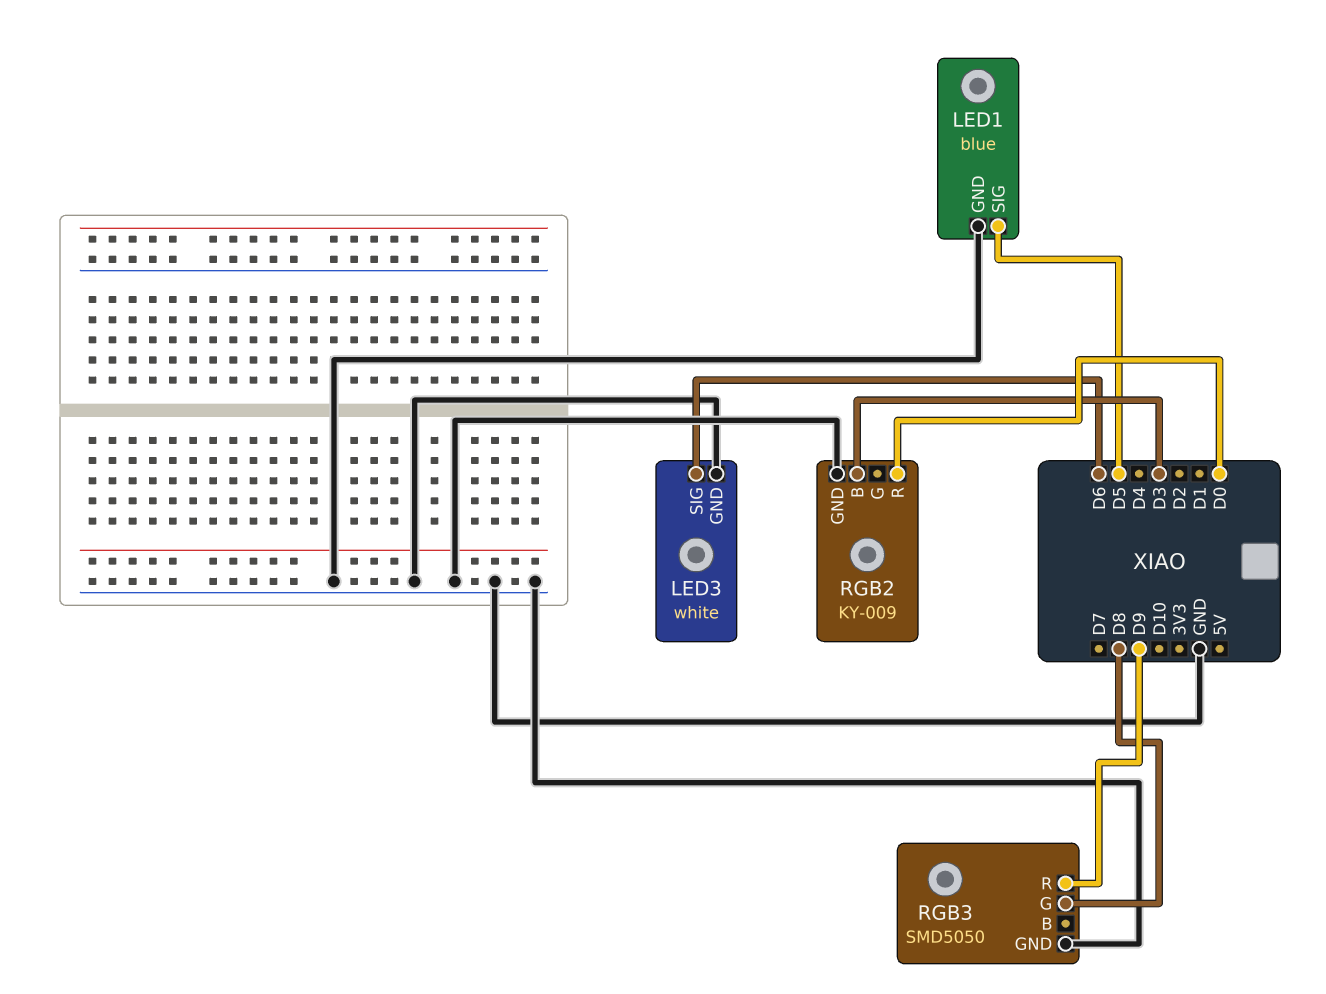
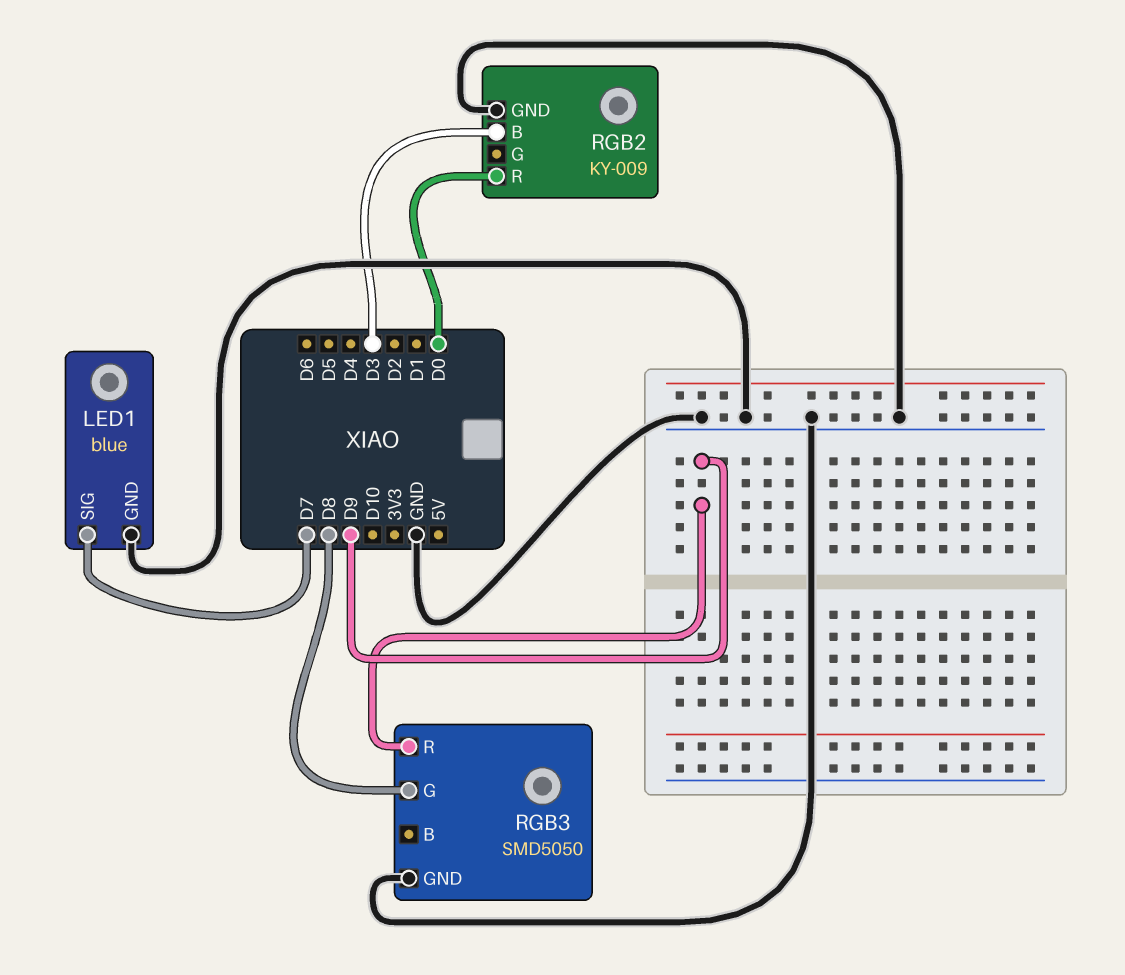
LED1 pin SIG: D5 -> D7
LED3: white -> none
LED3 pin GND: GND -> none
LED3 pin SIG: D6 -> none

